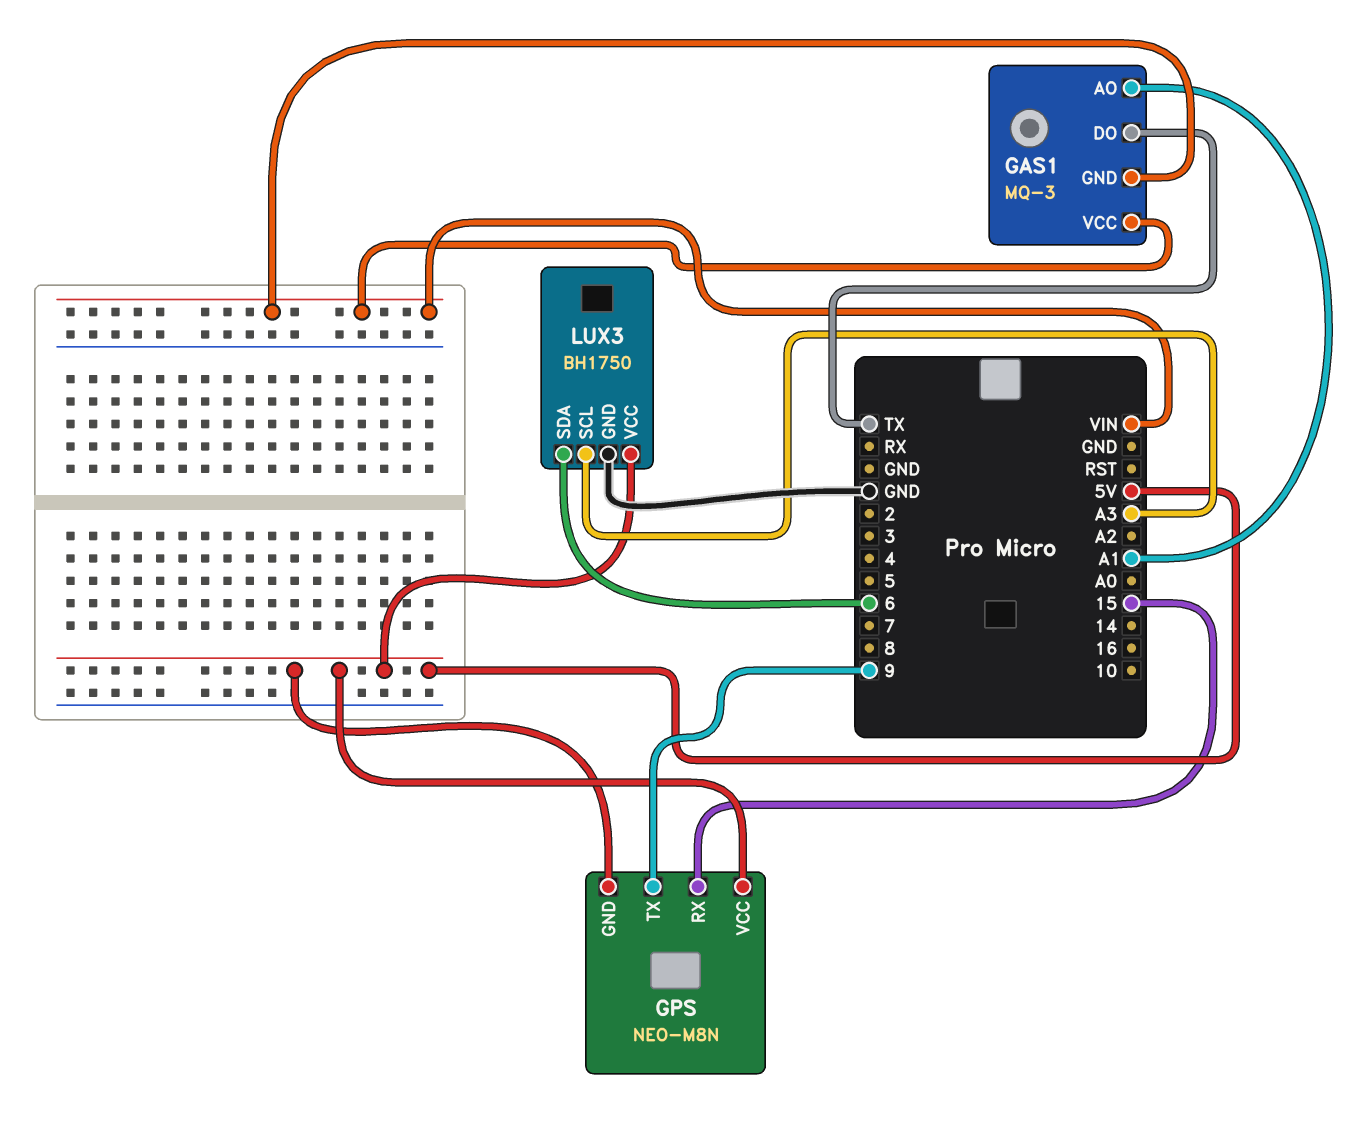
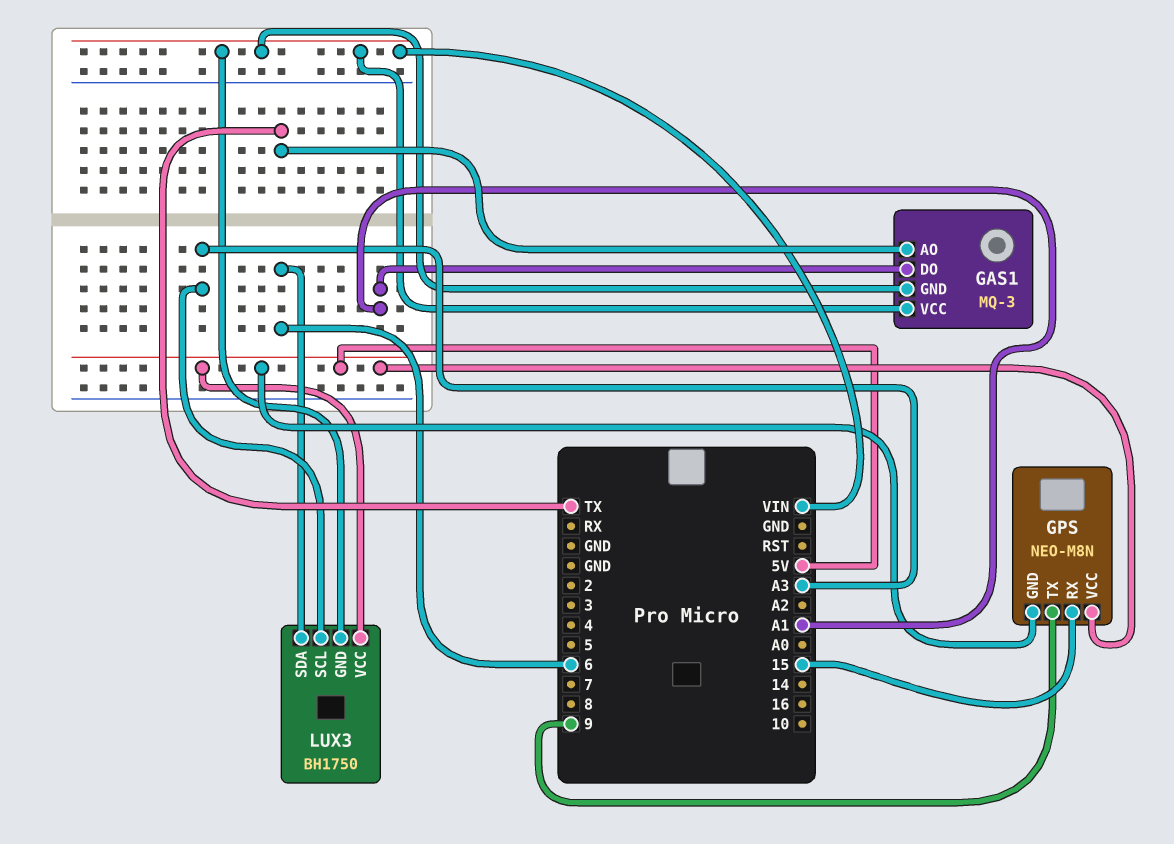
GAS1 pin AO: A1 -> TX
GAS1 pin DO: TX -> A1
LUX3 pin GND: GND -> VIN

